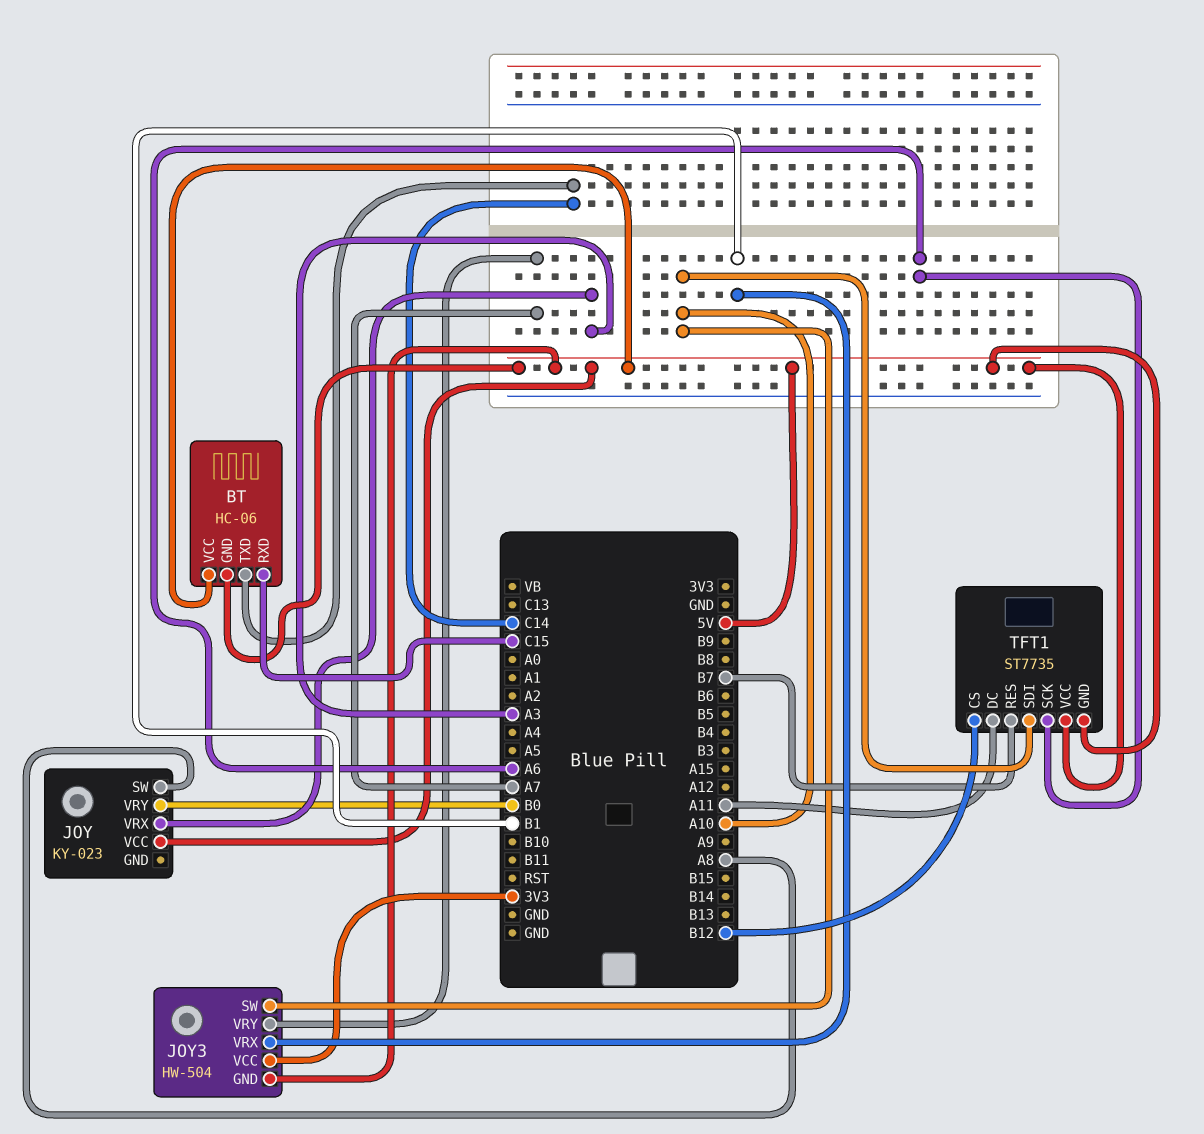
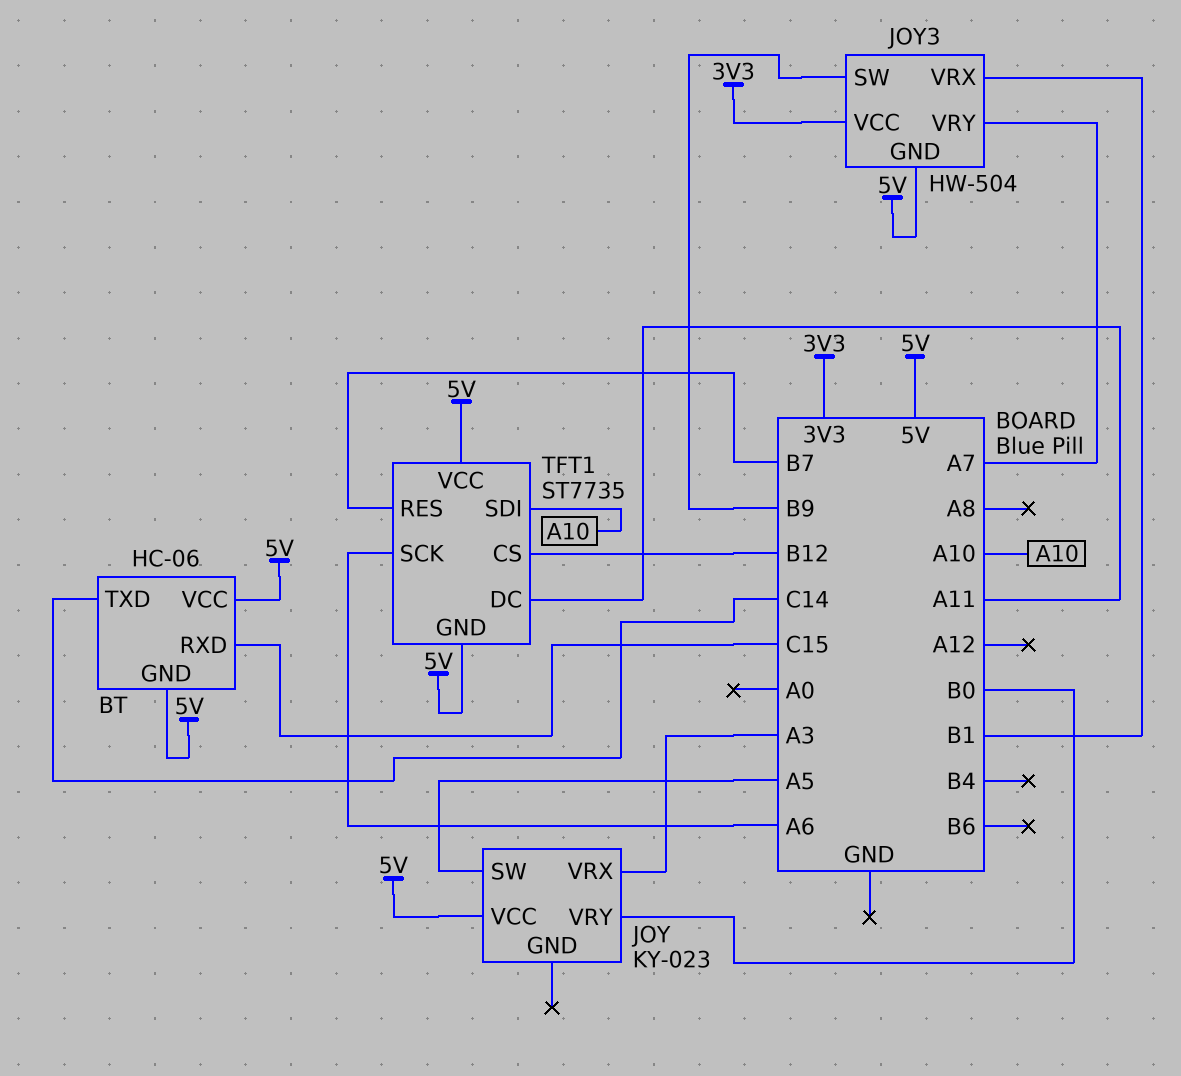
JOY pin SW: A8 -> A5
JOY3 pin SW: A10 -> B9

